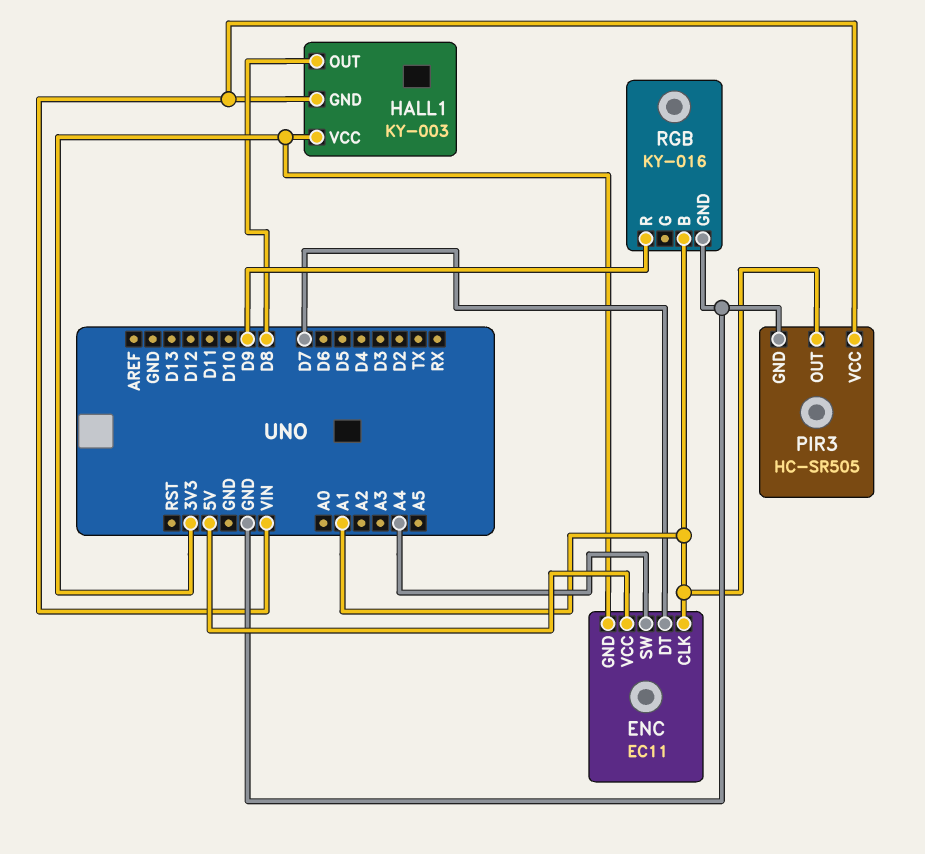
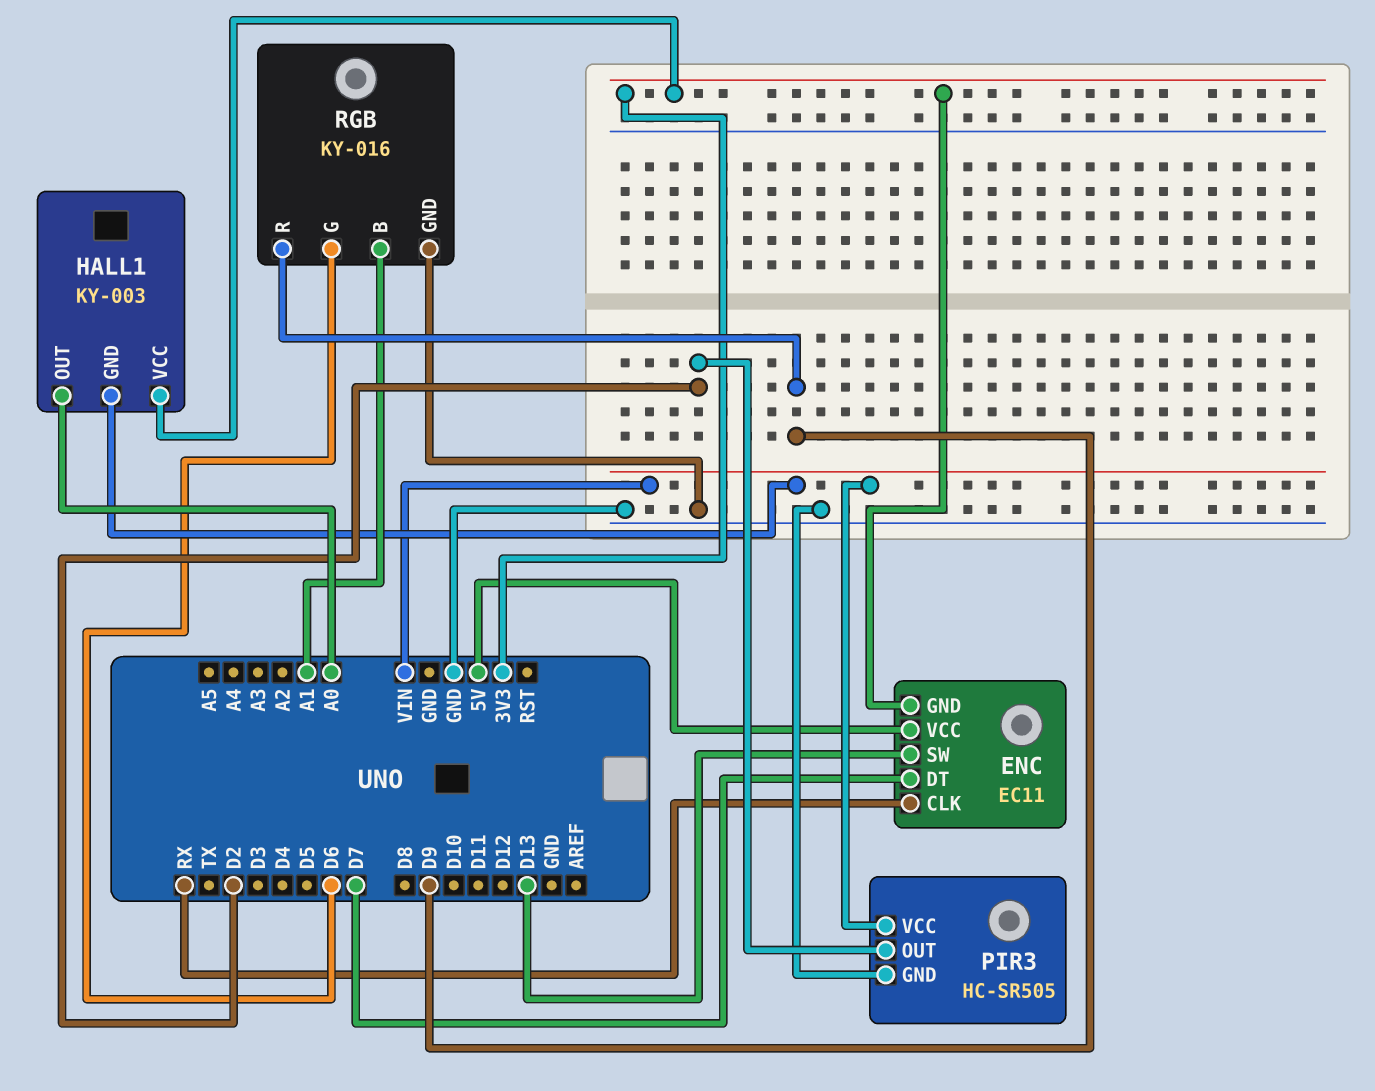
ENC pin CLK: A1 -> RX
ENC pin SW: A4 -> D13
HALL1 pin OUT: D8 -> A0
PIR3 pin OUT: A1 -> D2
RGB pin G: none -> D6

